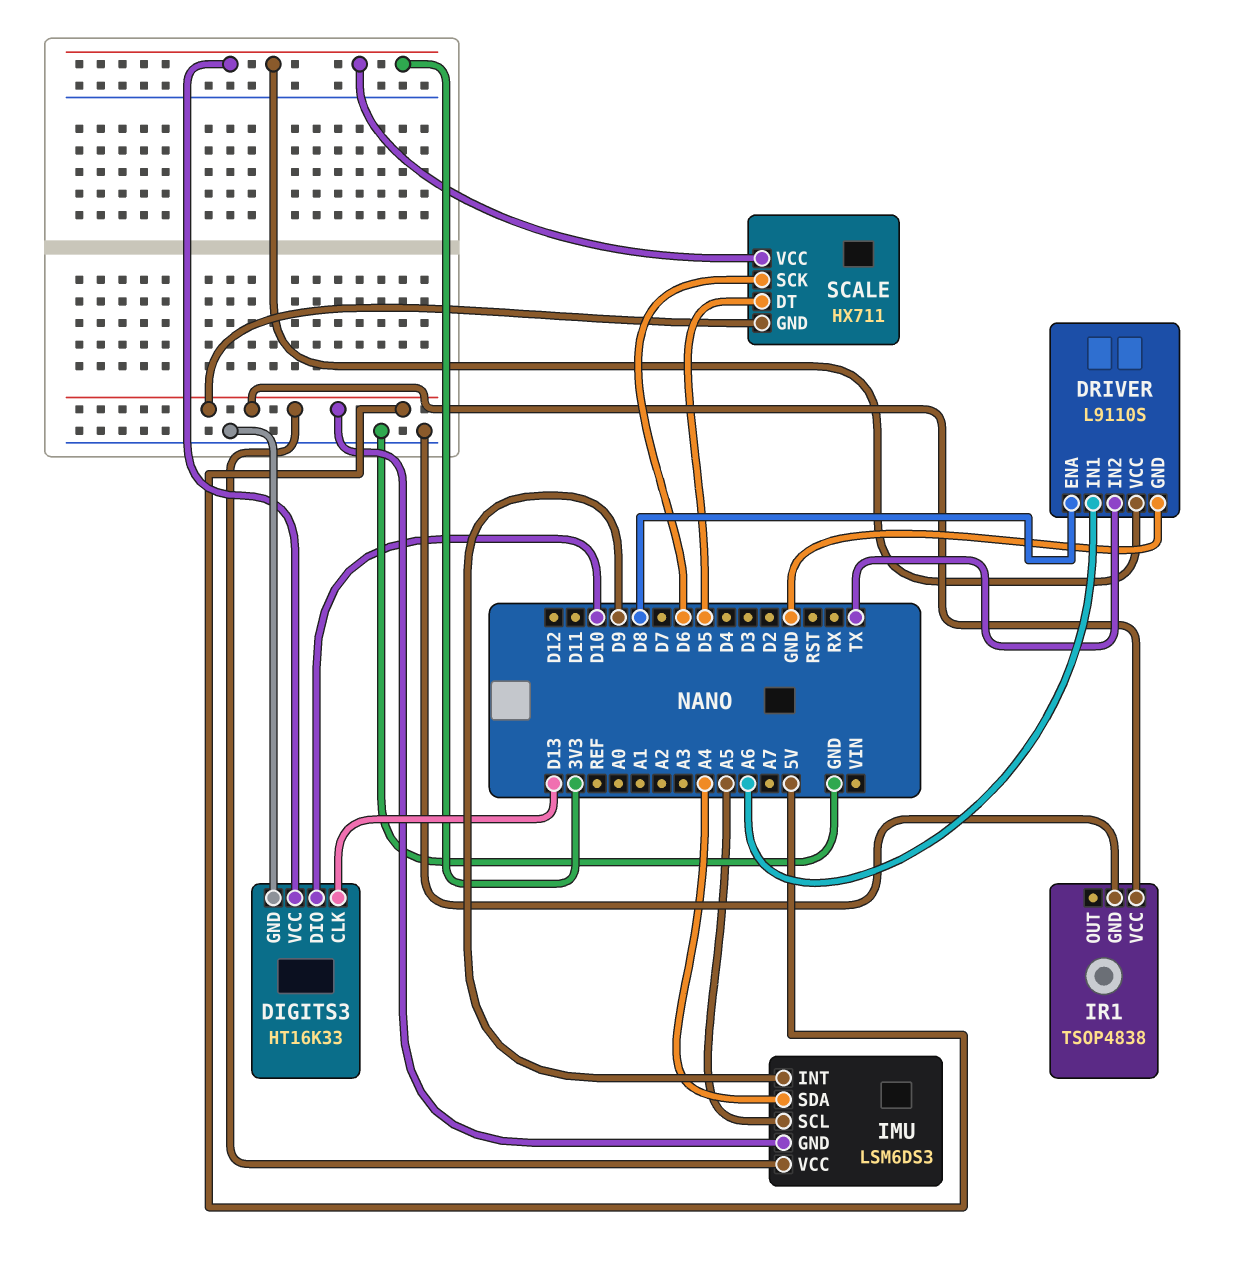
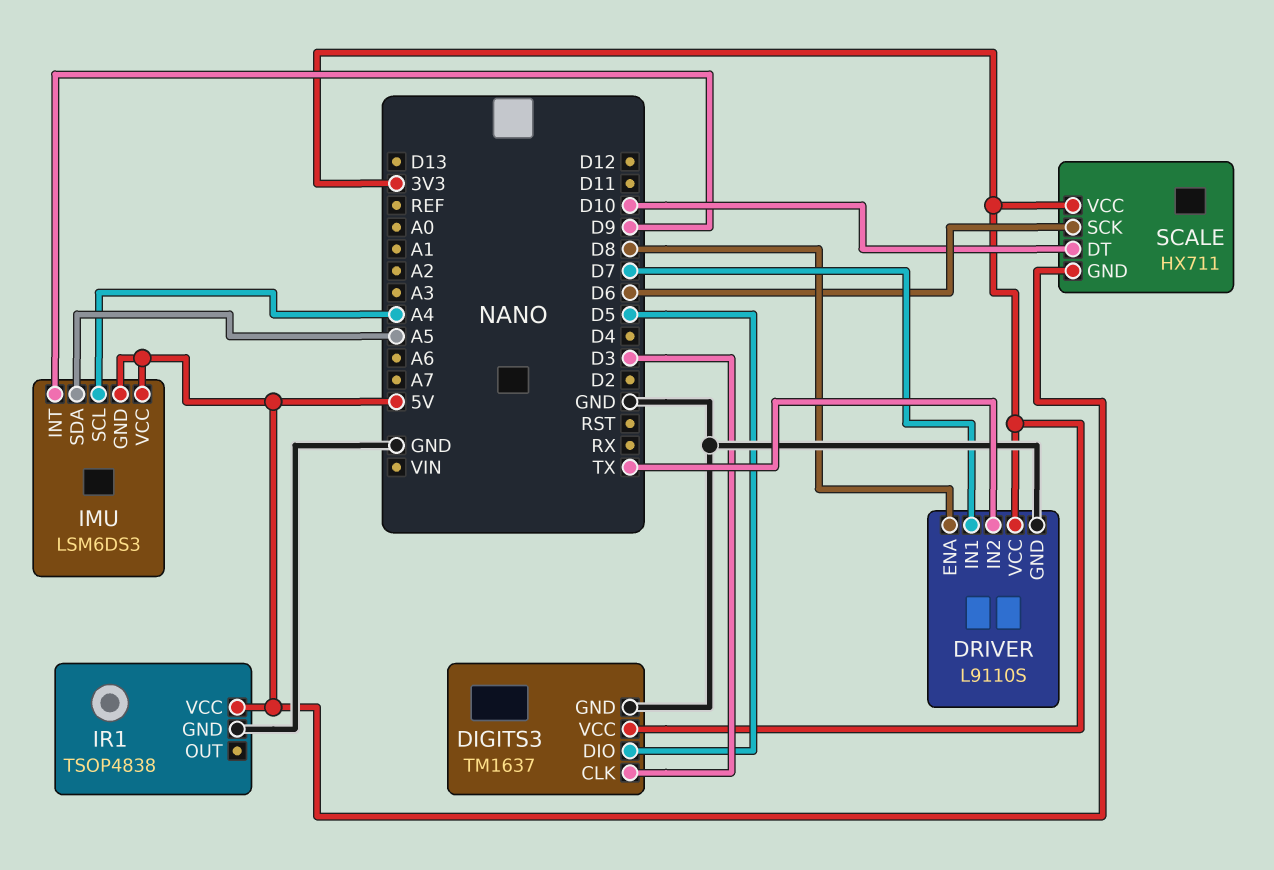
DIGITS3: HT16K33 -> TM1637
DIGITS3 pin CLK: D13 -> D3
DIGITS3 pin DIO: D10 -> D5
DRIVER pin IN1: A6 -> D7
IMU pin SCL: A5 -> A4
IMU pin SDA: A4 -> A5
SCALE pin DT: D5 -> D10

